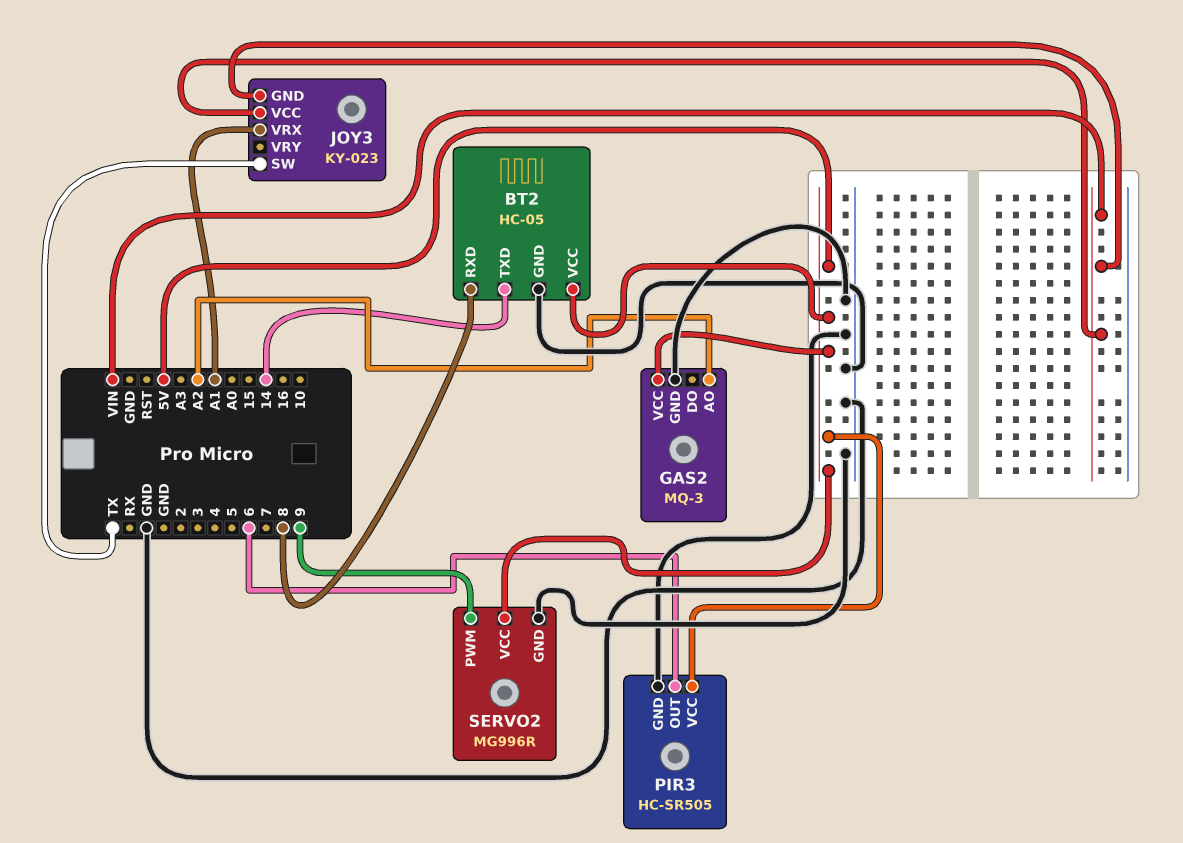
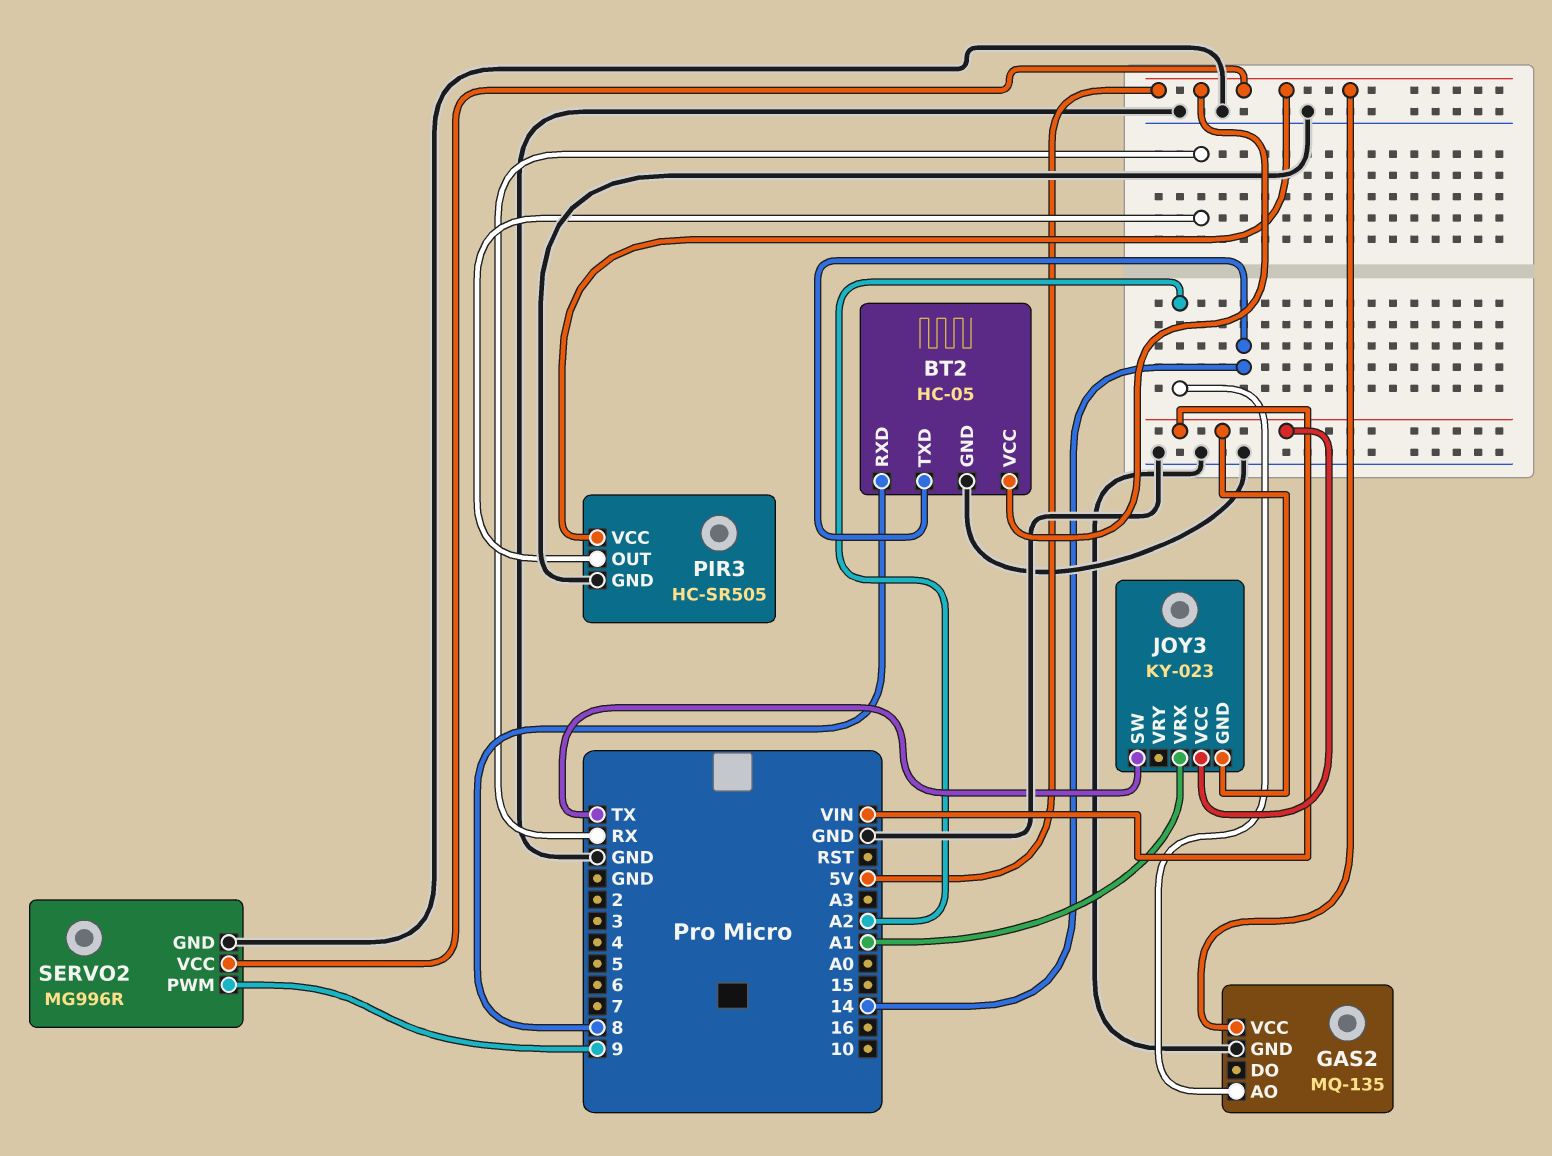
GAS2: MQ-3 -> MQ-135
PIR3 pin OUT: 6 -> RX

